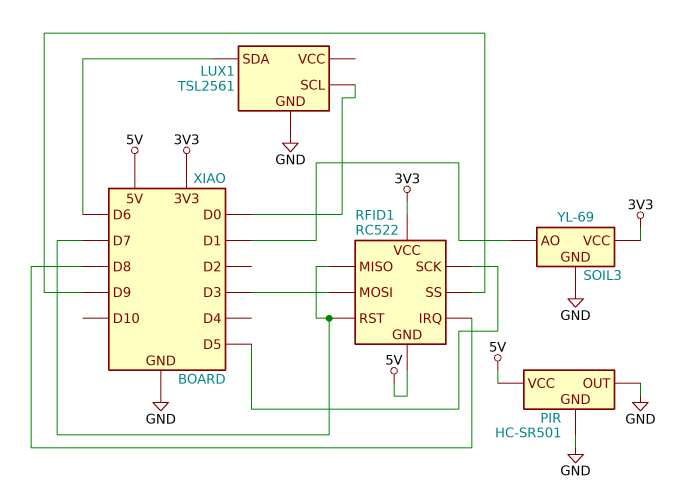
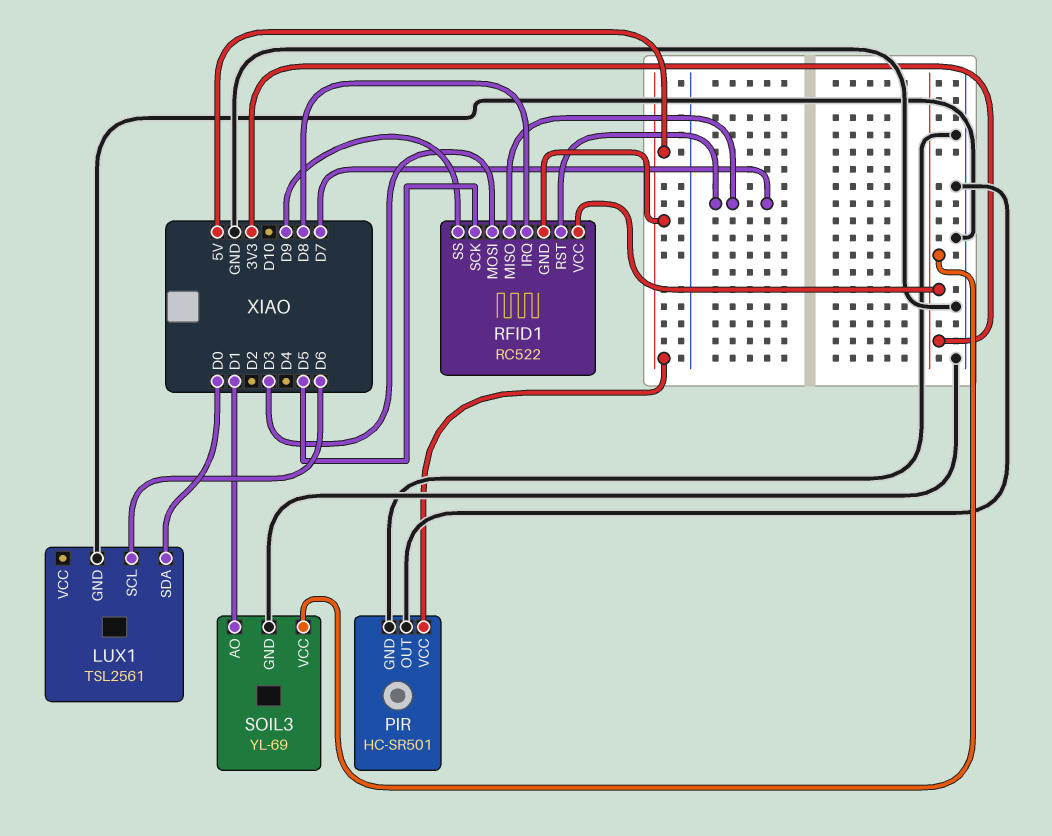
LUX1 pin SCL: D0 -> D6
LUX1 pin SDA: D6 -> D0

